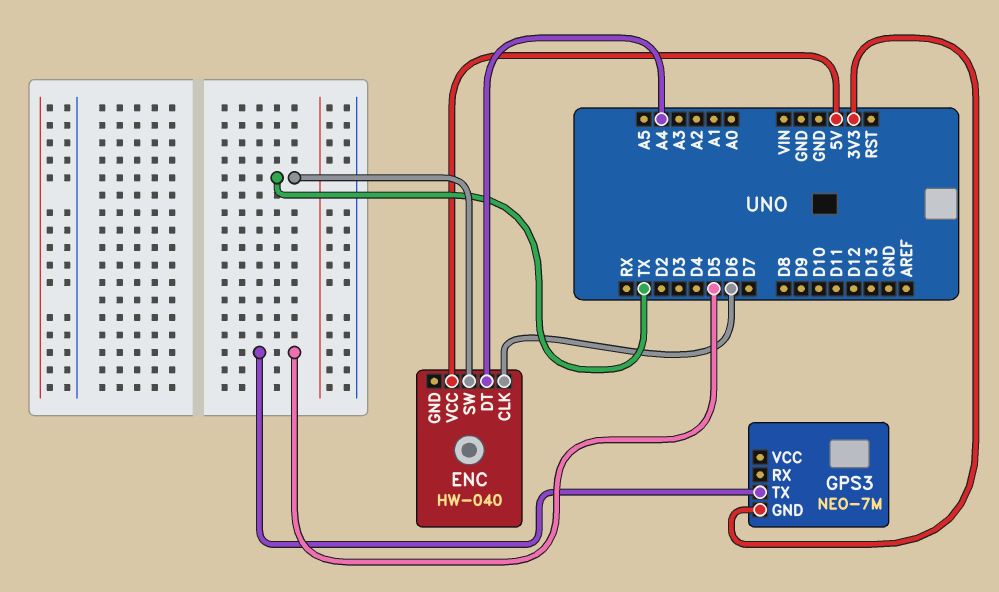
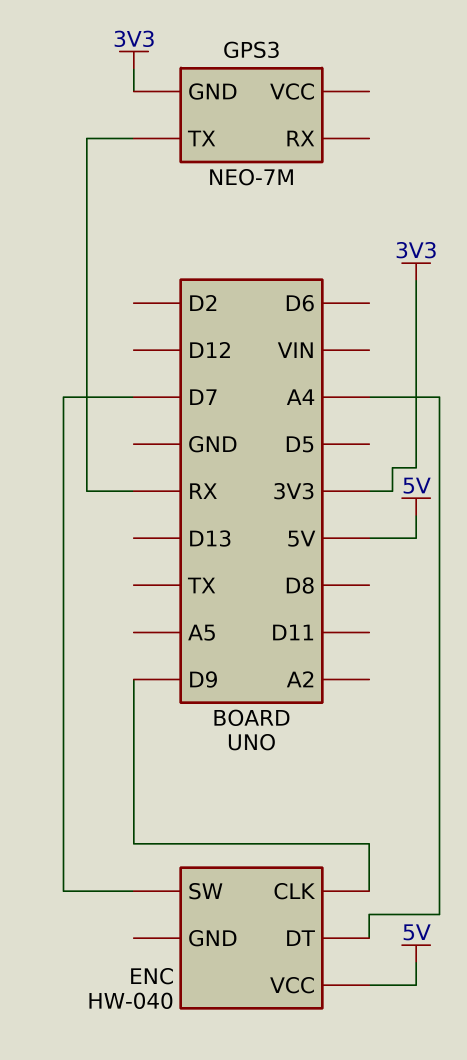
ENC pin CLK: D6 -> D9
ENC pin SW: TX -> D7
GPS3 pin TX: D5 -> RX

